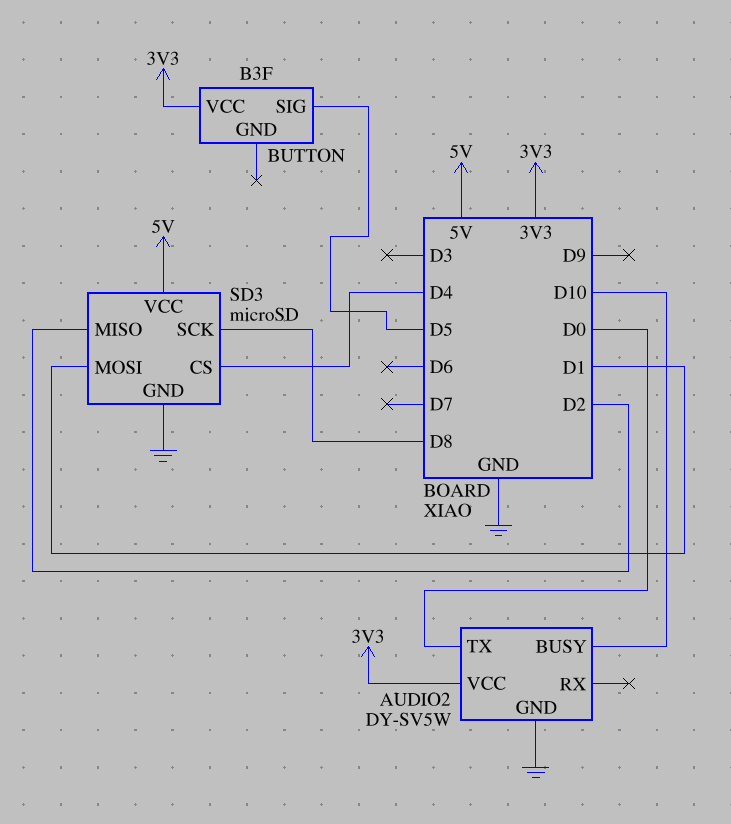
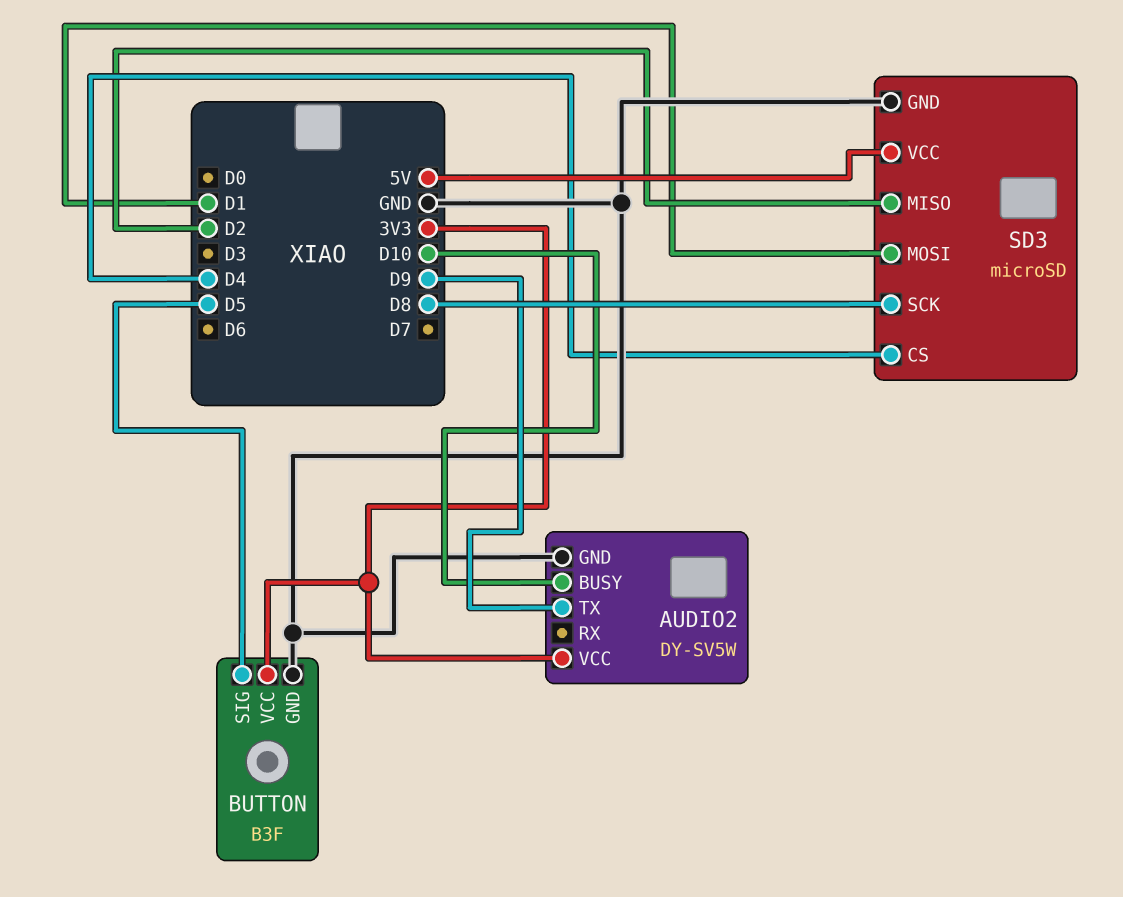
AUDIO2 pin TX: D0 -> D9
BUTTON pin GND: none -> GND

